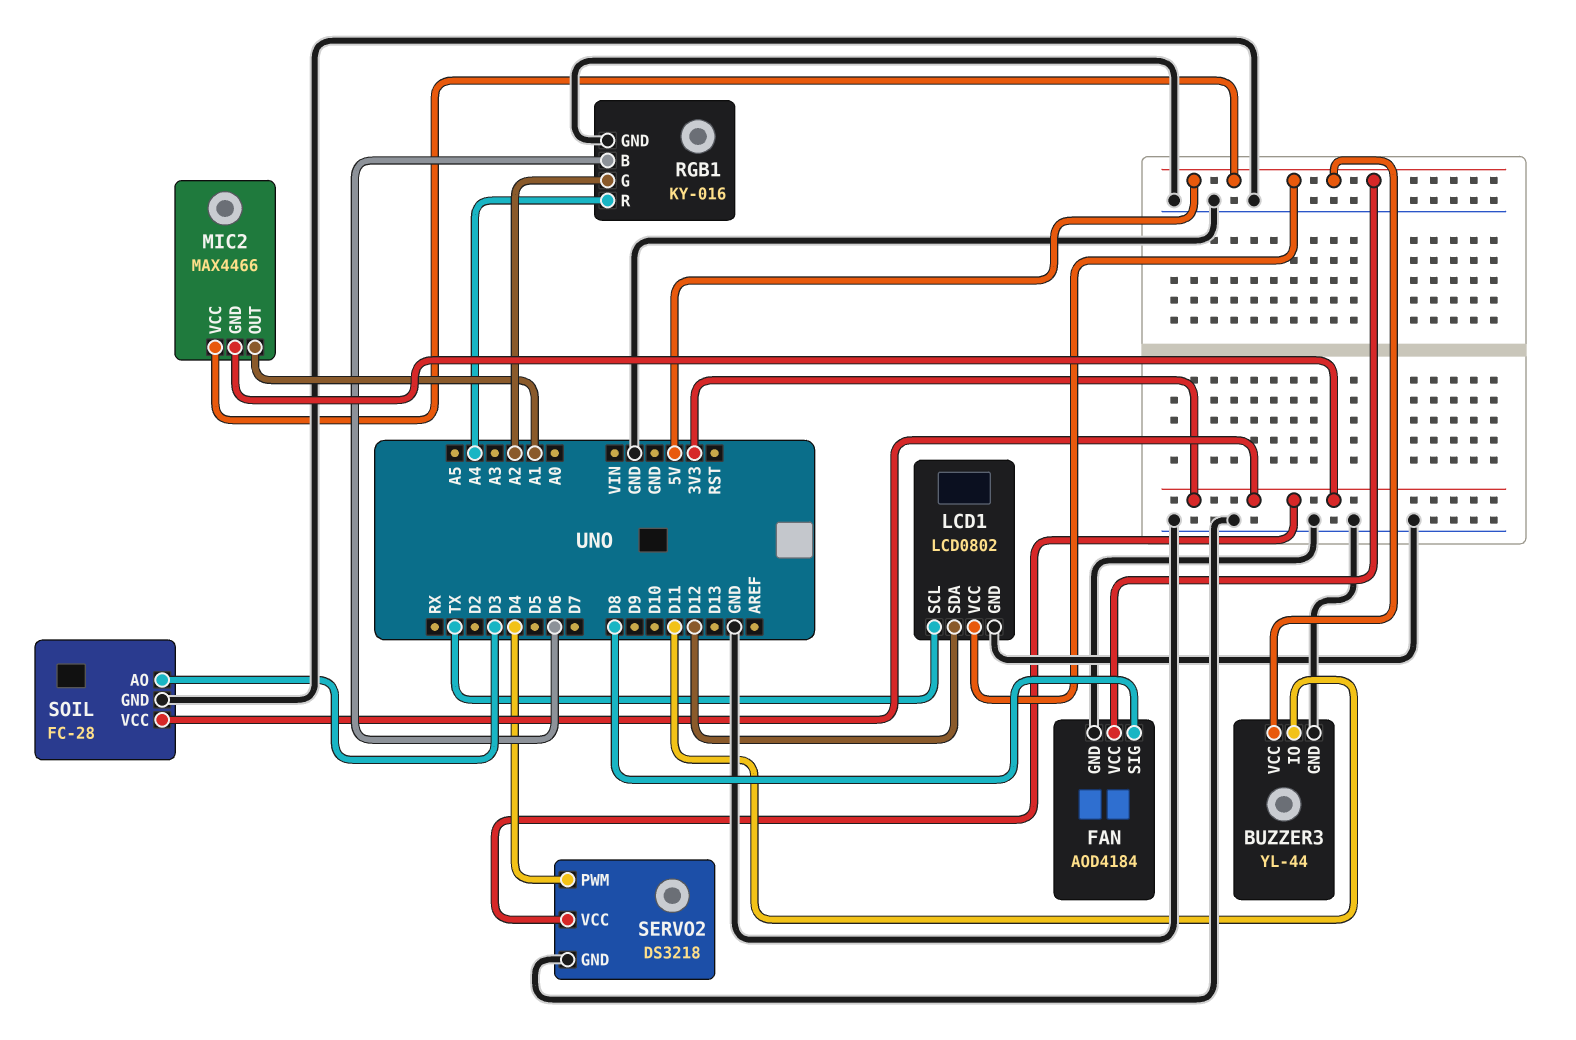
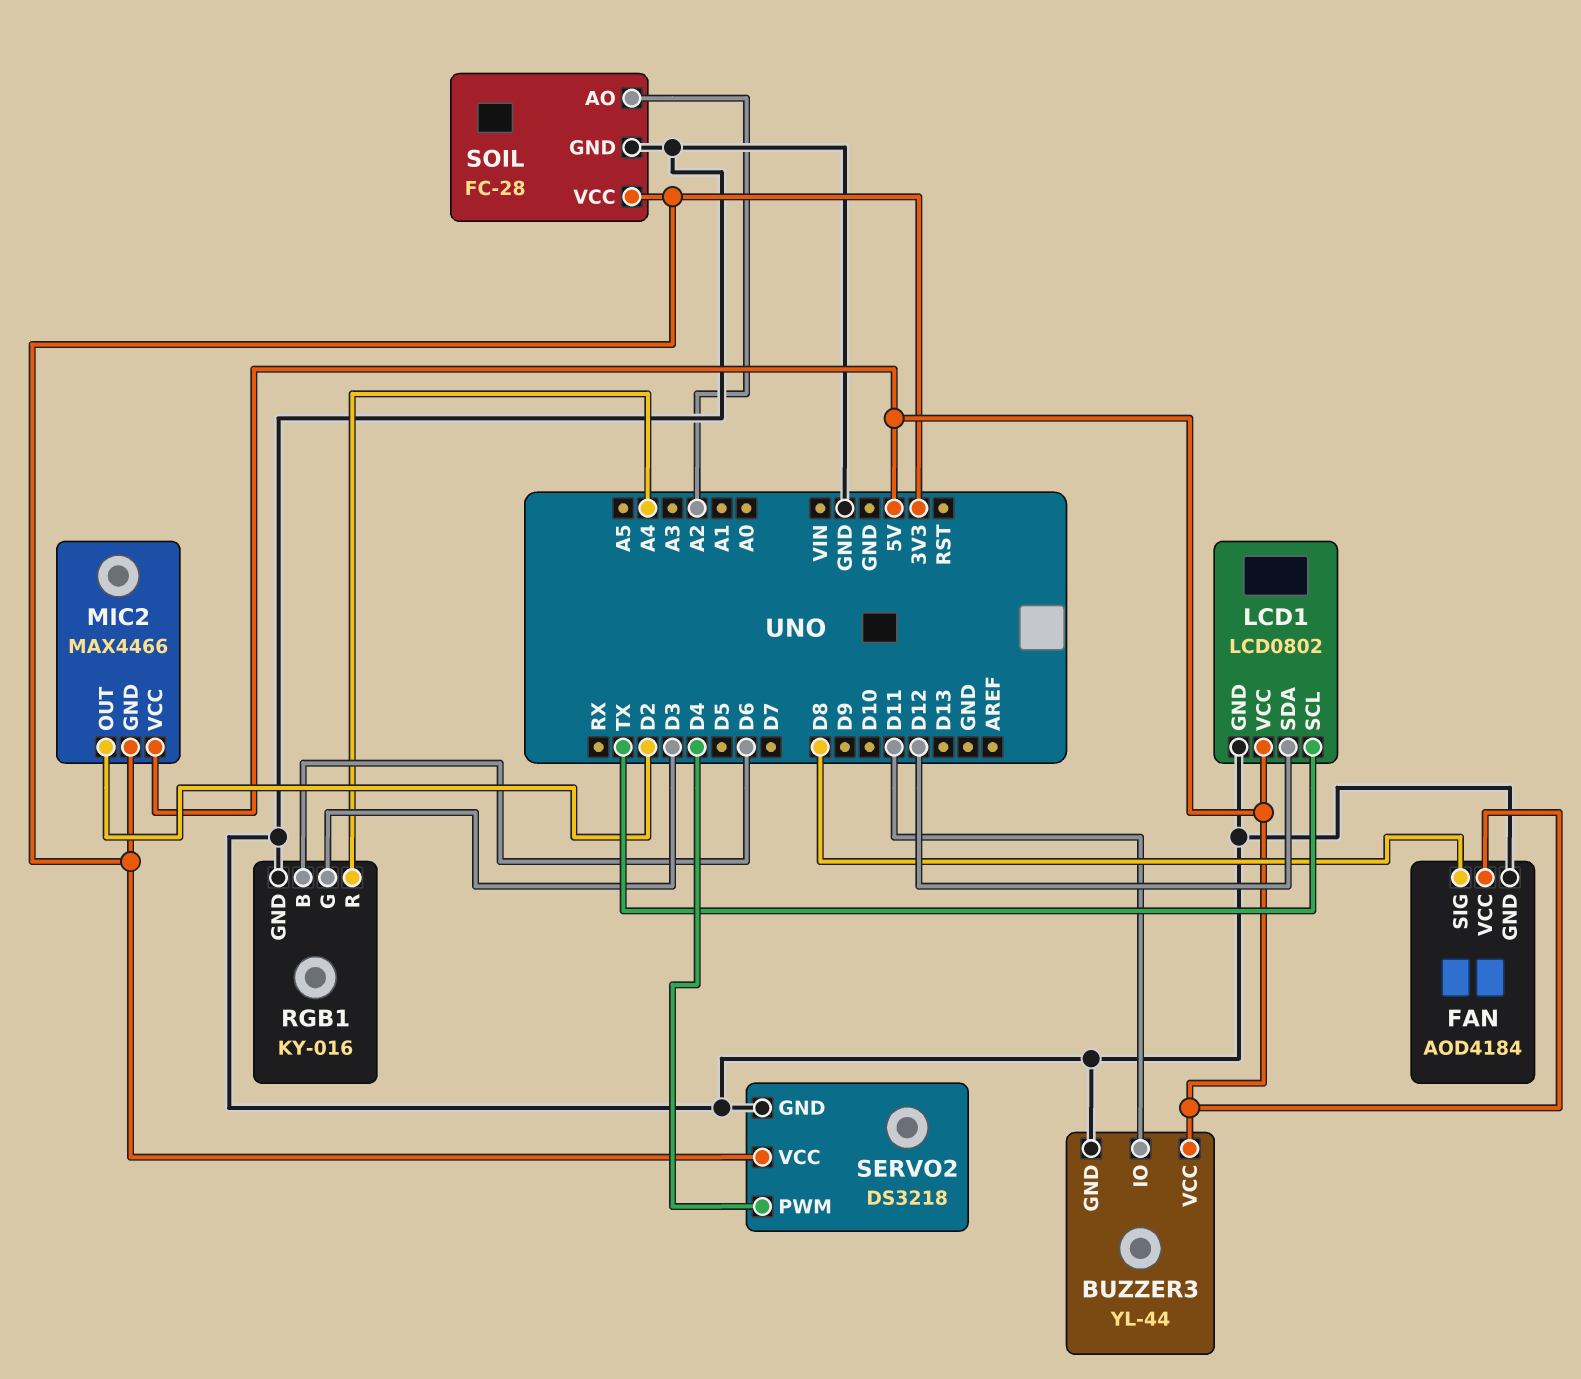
MIC2 pin OUT: A1 -> D2
RGB1 pin G: A2 -> D3
SOIL pin AO: D3 -> A2

